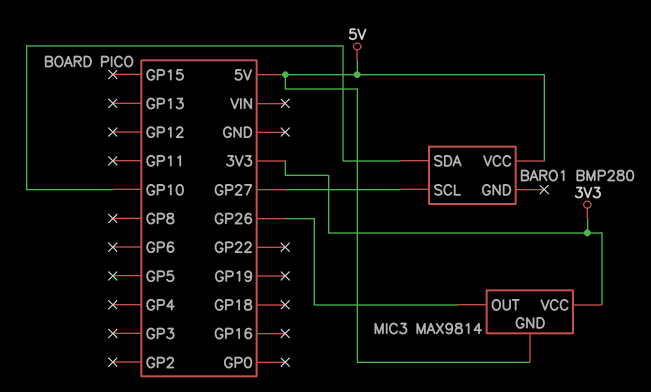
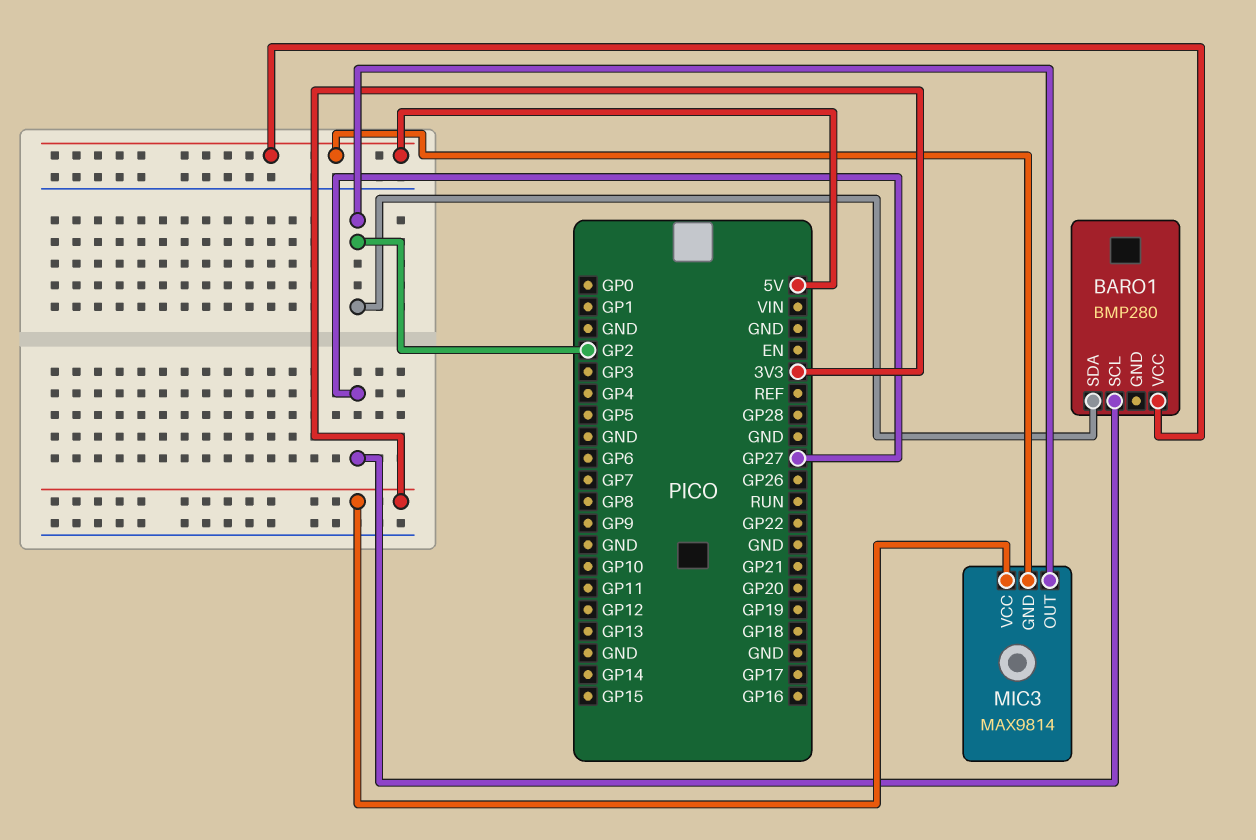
BARO1 pin SDA: GP10 -> GP2
MIC3 pin OUT: GP26 -> GP2

